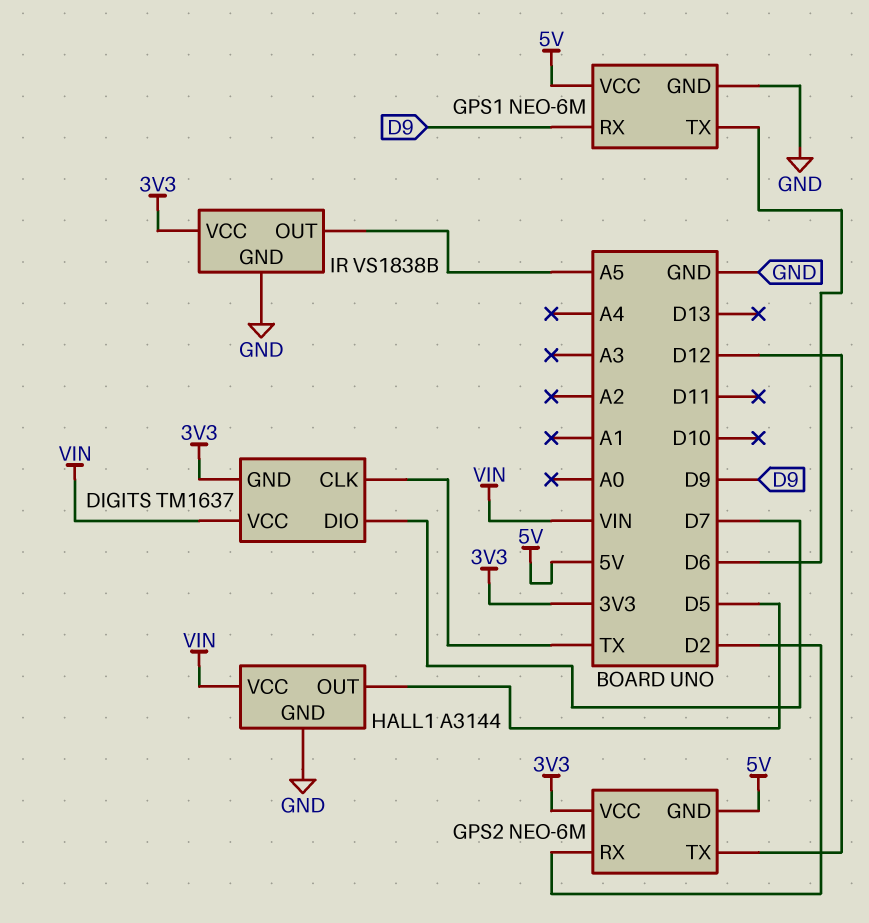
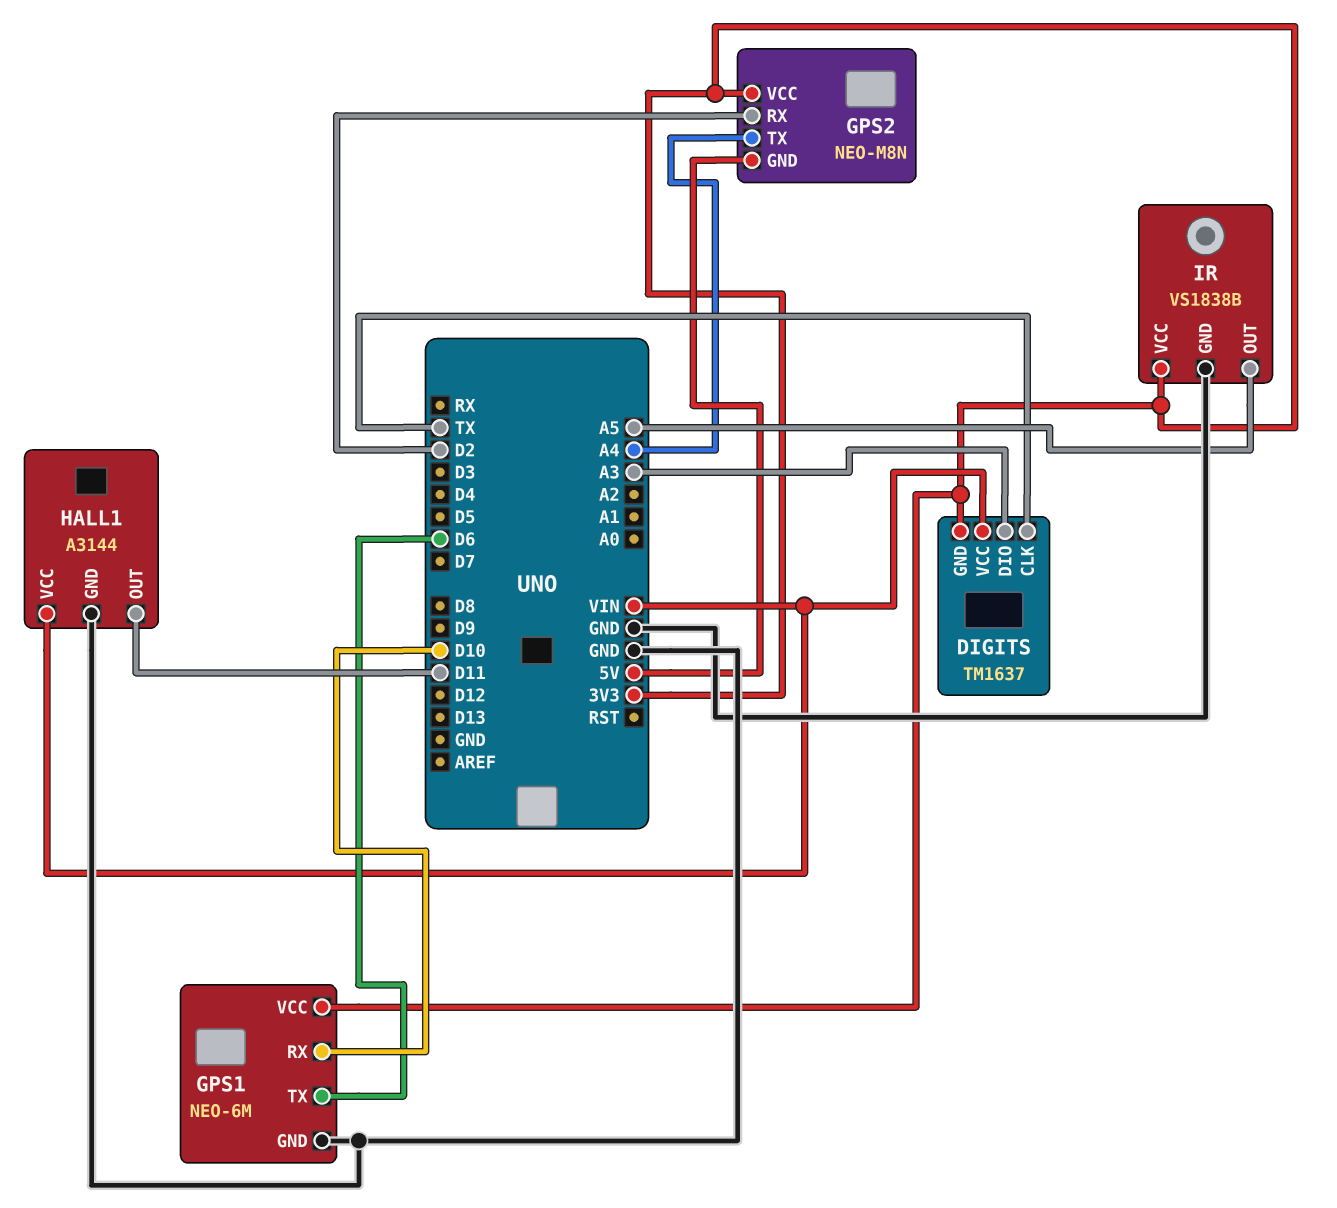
DIGITS pin DIO: D7 -> A3
GPS1 pin RX: D9 -> D10
GPS1 pin VCC: 5V -> 3V3
GPS2: NEO-6M -> NEO-M8N
GPS2 pin TX: D12 -> A4
HALL1 pin OUT: D5 -> D11

